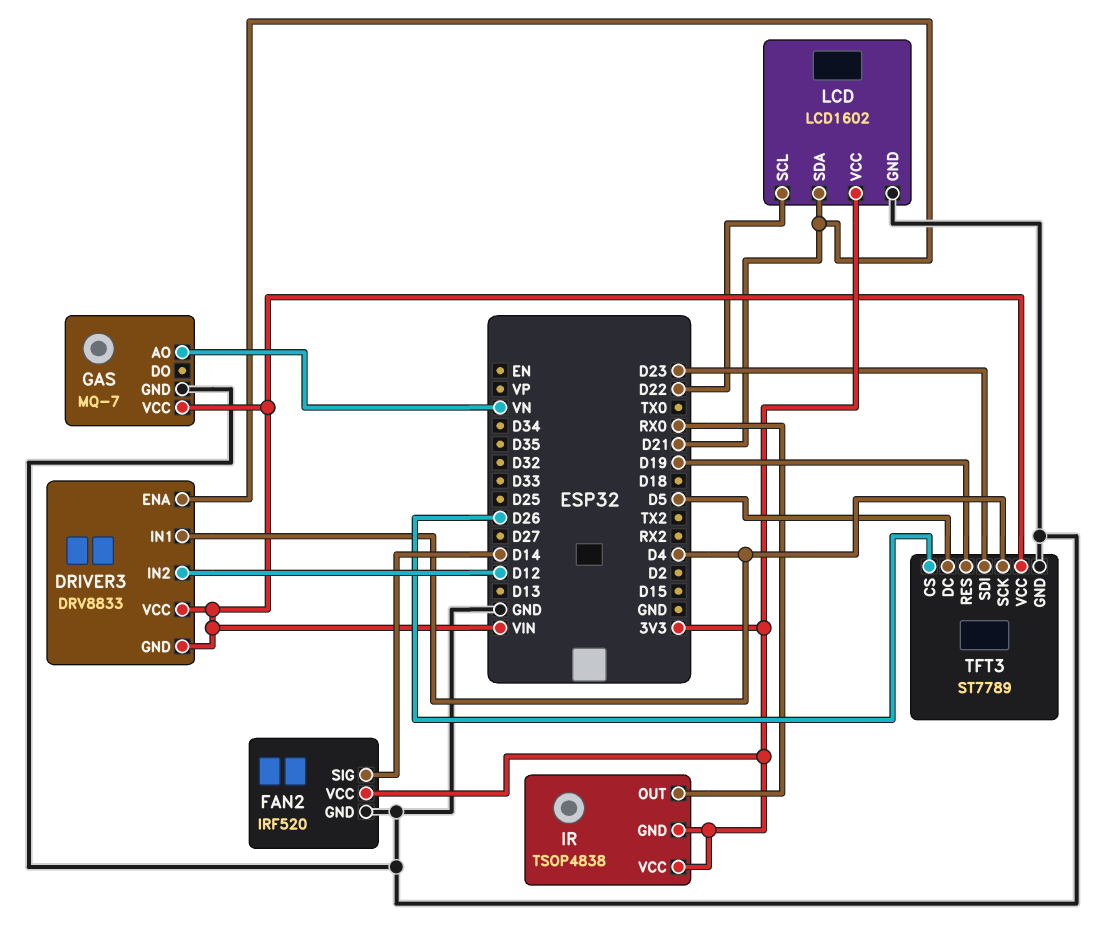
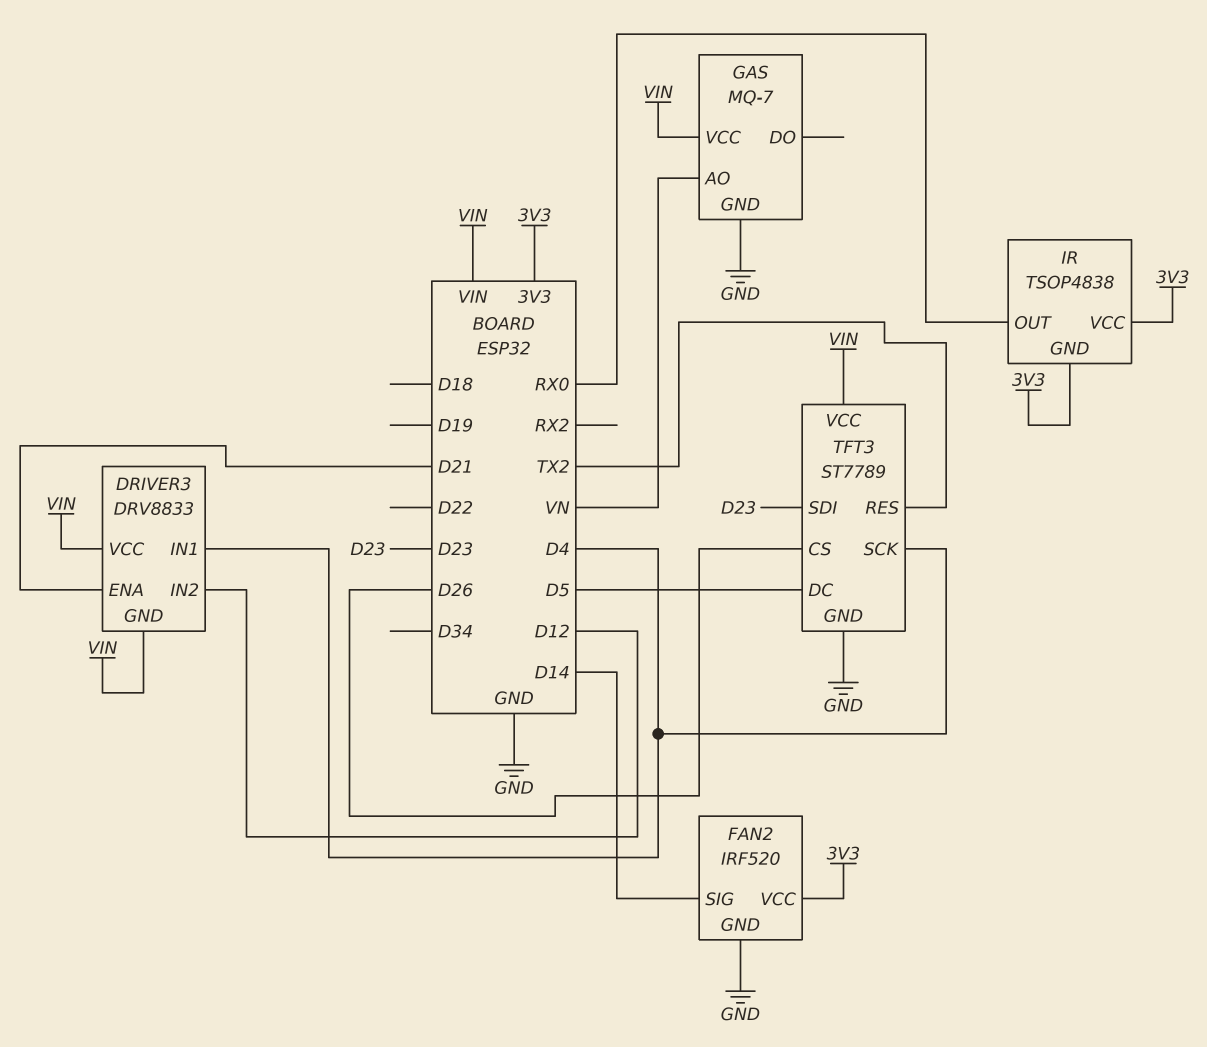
LCD: LCD1602 -> none
LCD pin GND: GND -> none
LCD pin SCL: D22 -> none
LCD pin SDA: D21 -> none
LCD pin VCC: 3V3 -> none
TFT3 pin RES: D19 -> TX2

